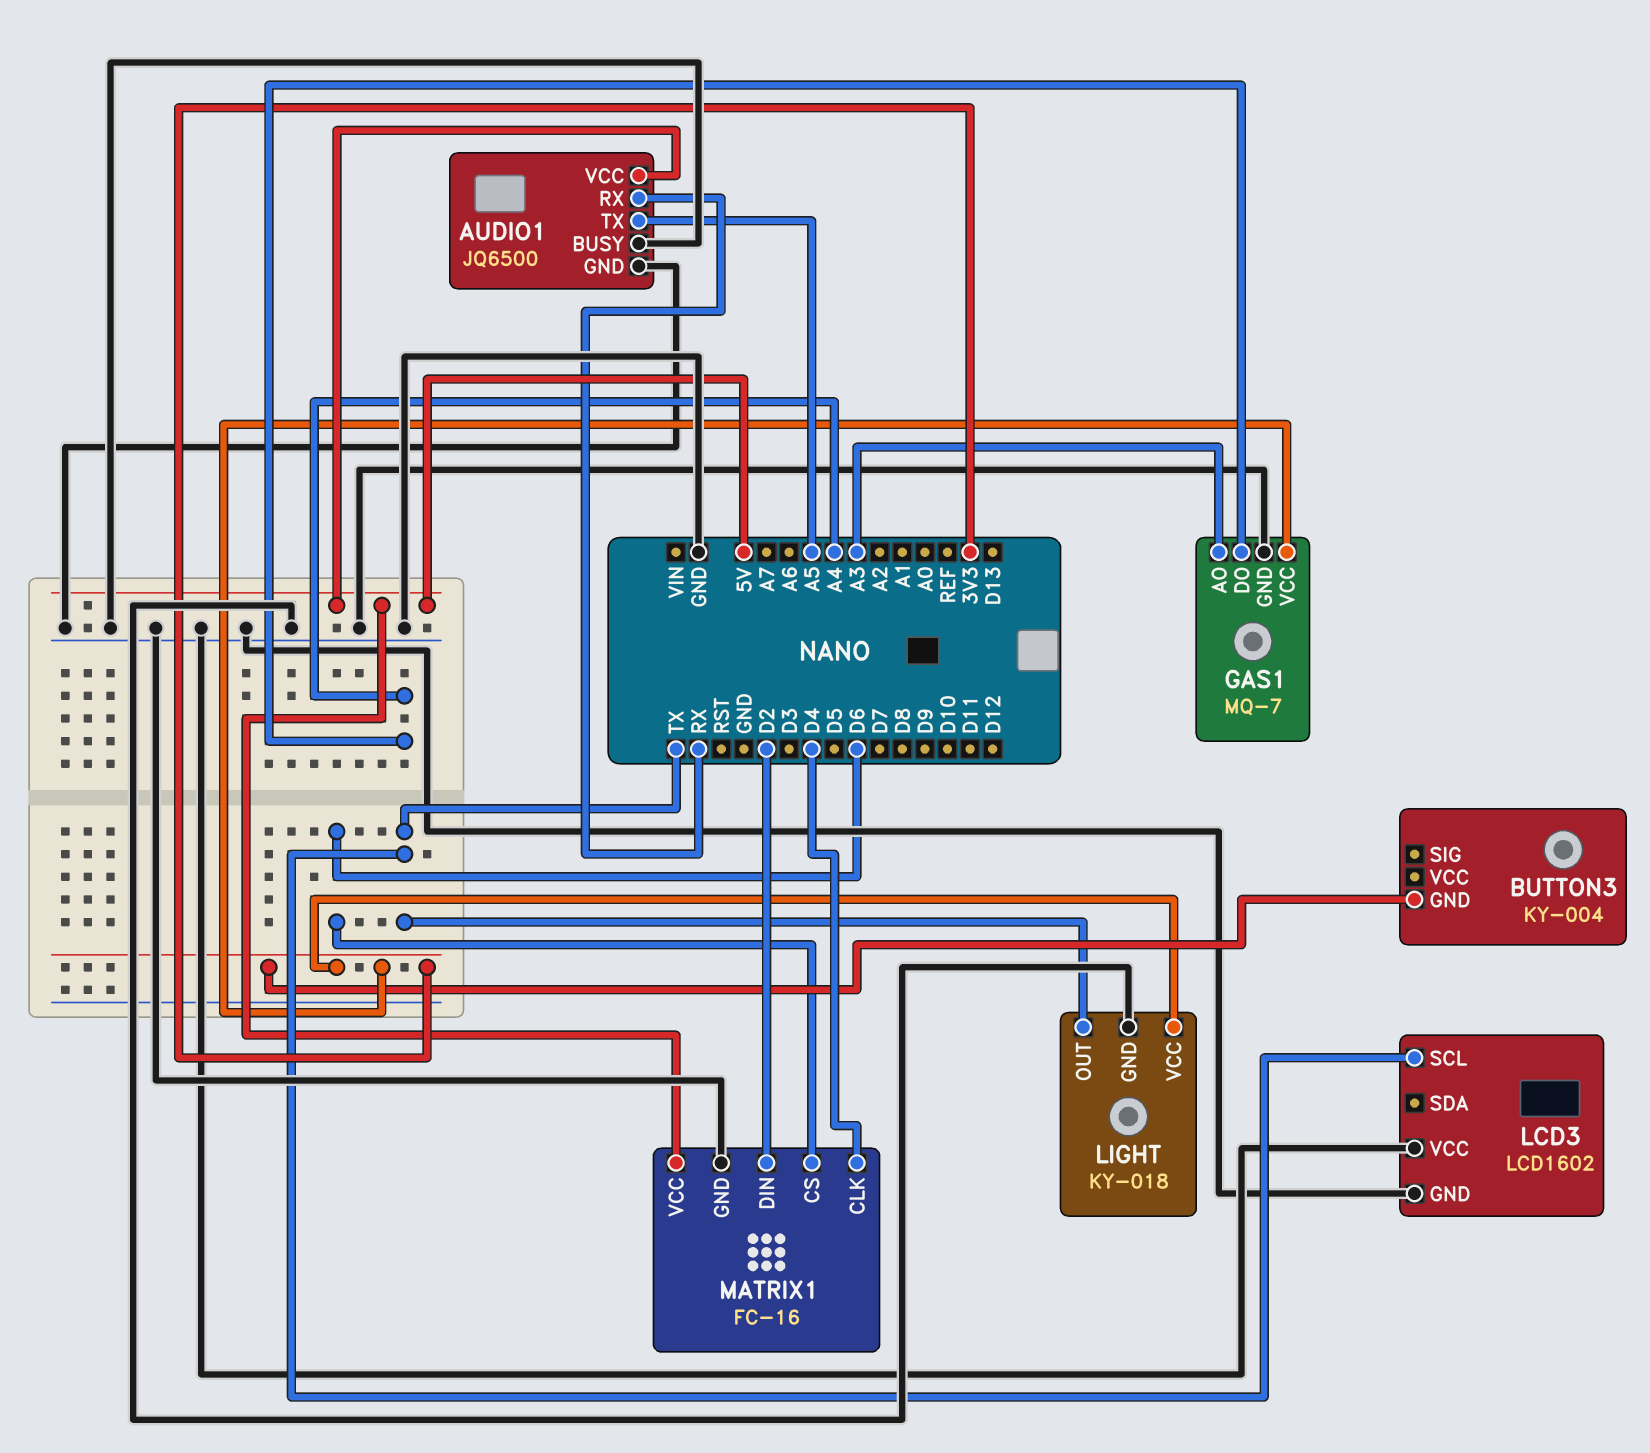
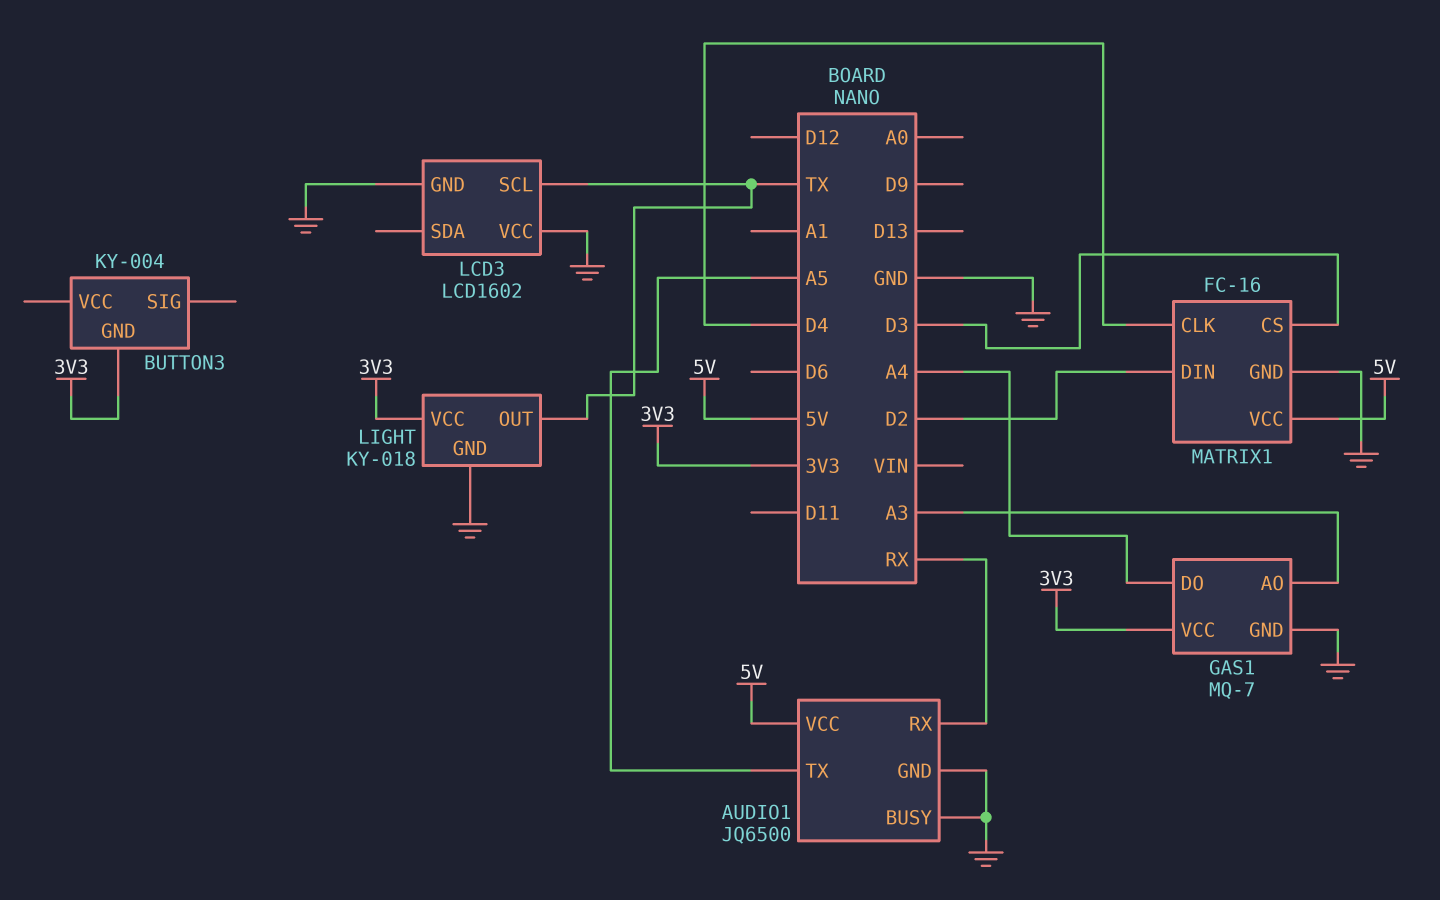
MATRIX1 pin CS: D6 -> D3

